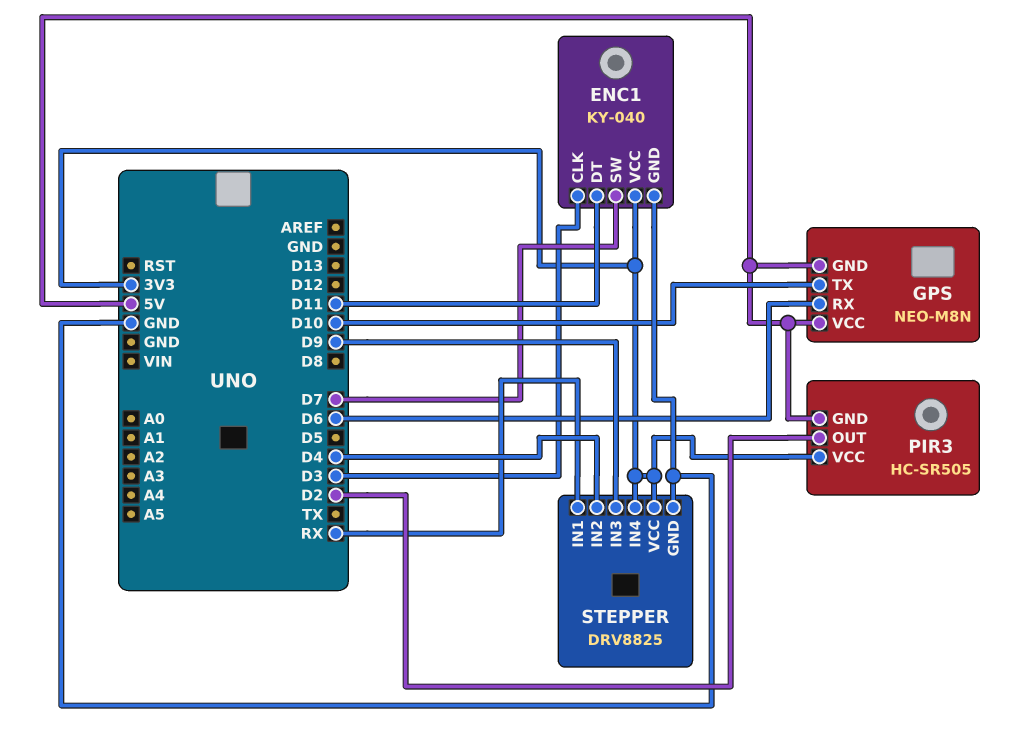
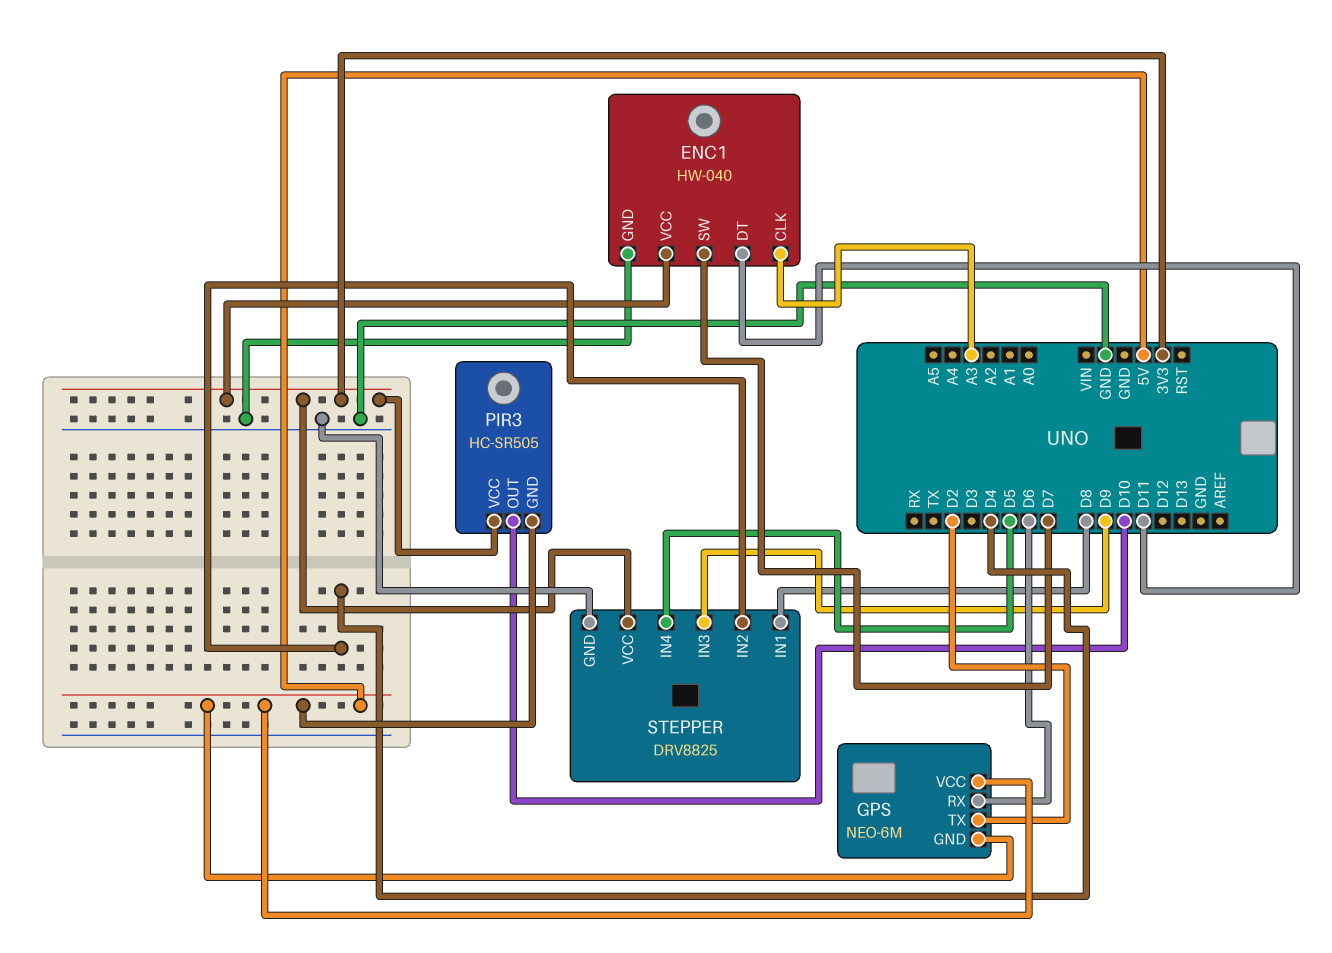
ENC1: KY-040 -> HW-040
ENC1 pin CLK: D3 -> A3
GPS: NEO-M8N -> NEO-6M
GPS pin TX: D10 -> D2
PIR3 pin OUT: D2 -> D10
STEPPER pin IN1: RX -> D8
STEPPER pin IN4: 3V3 -> D5

